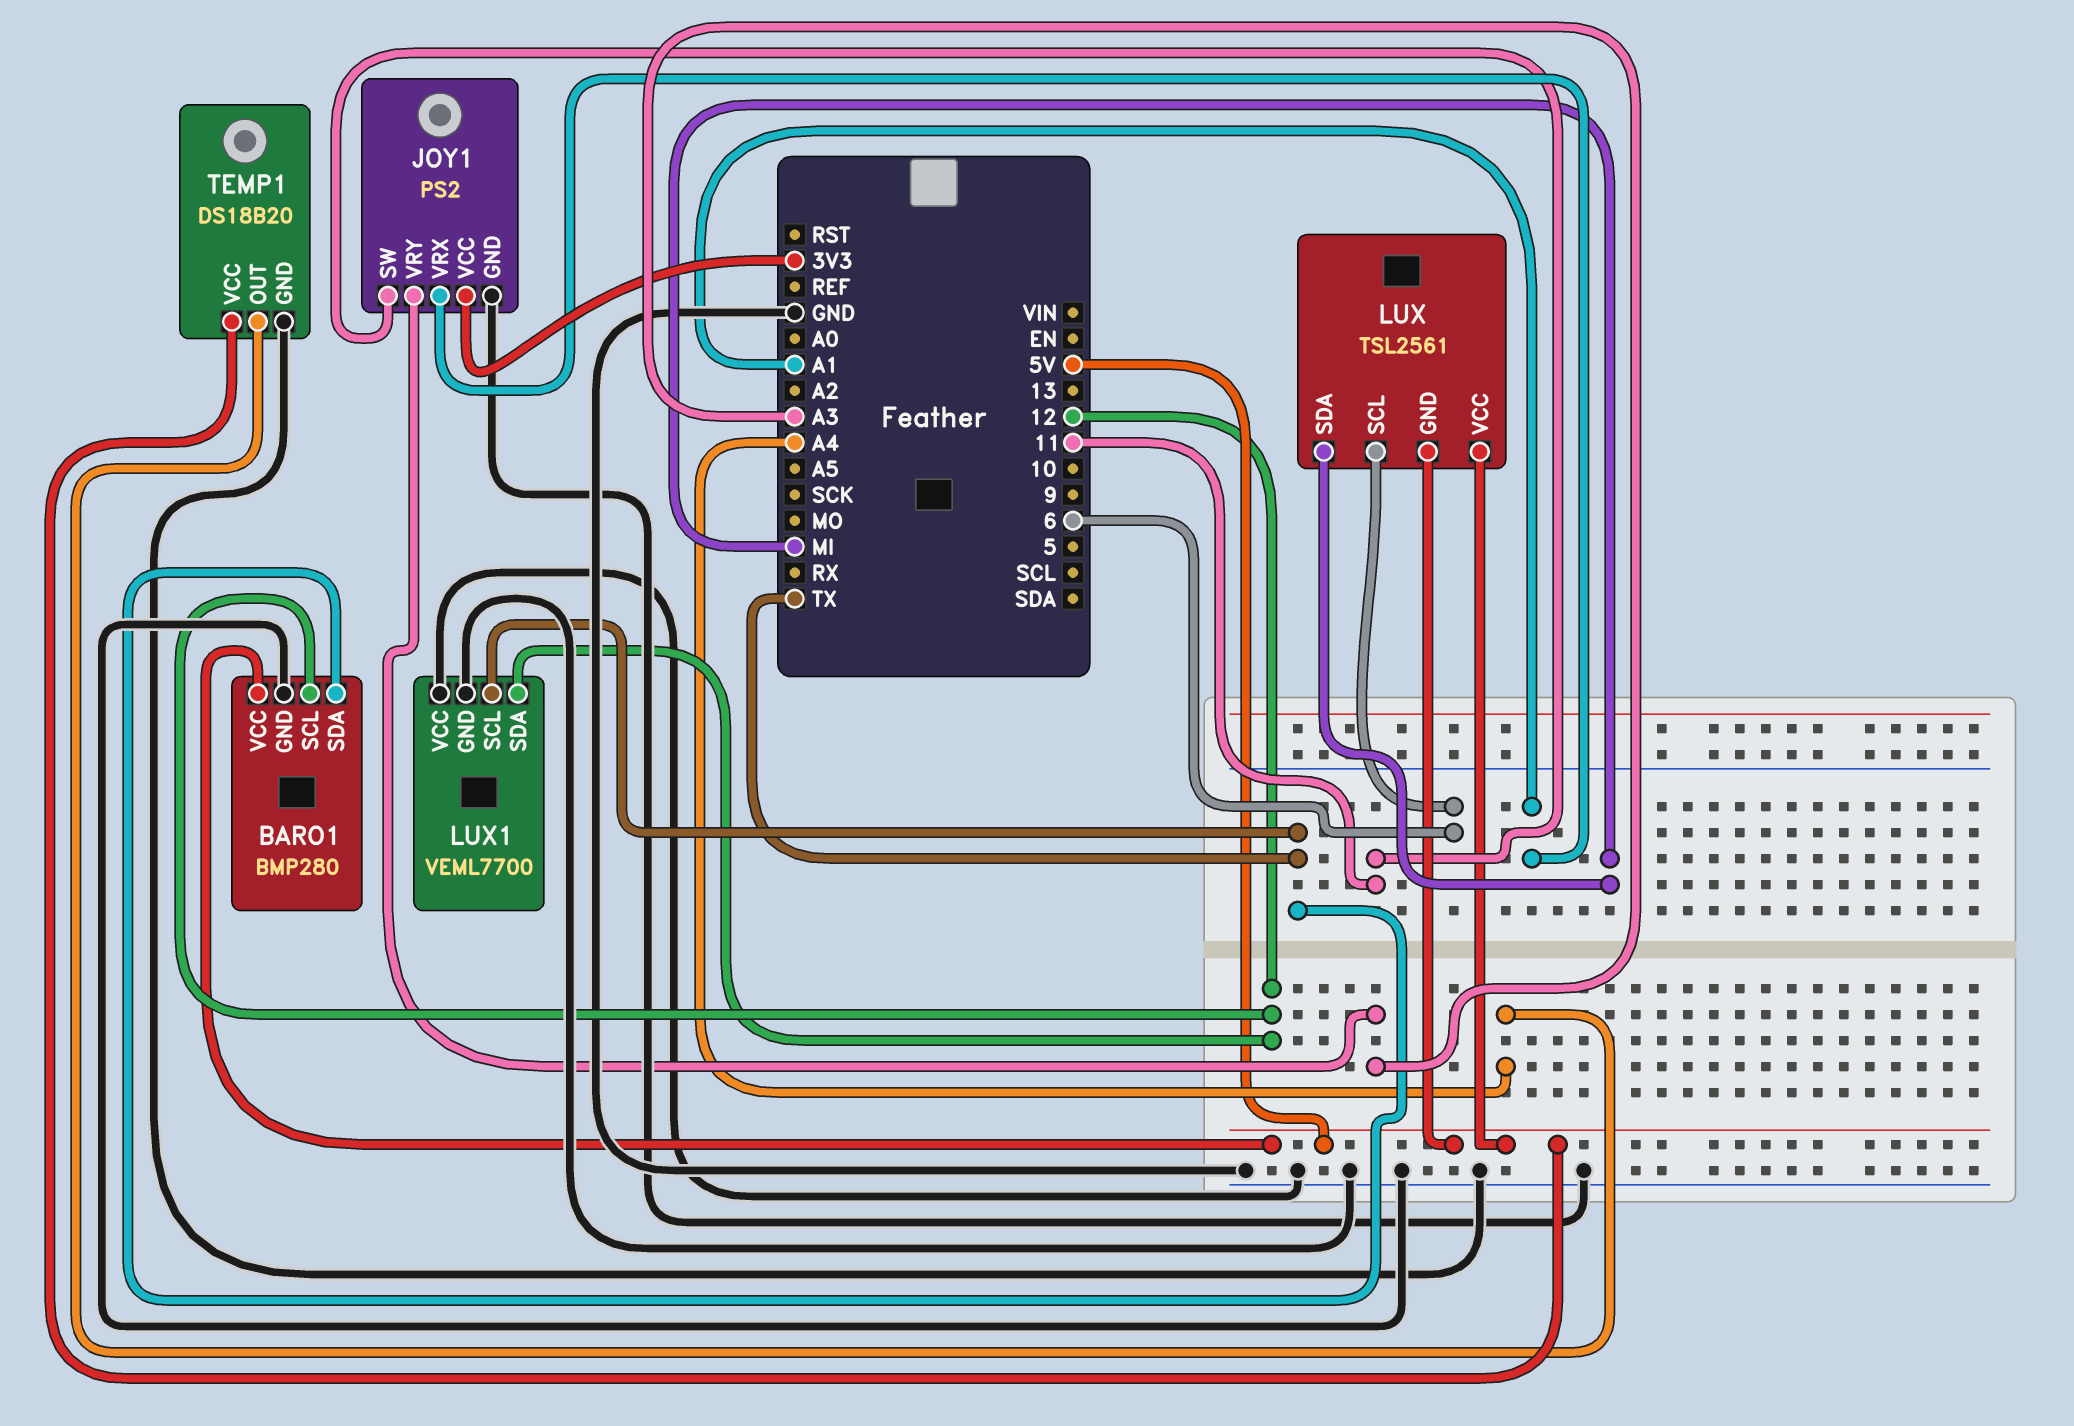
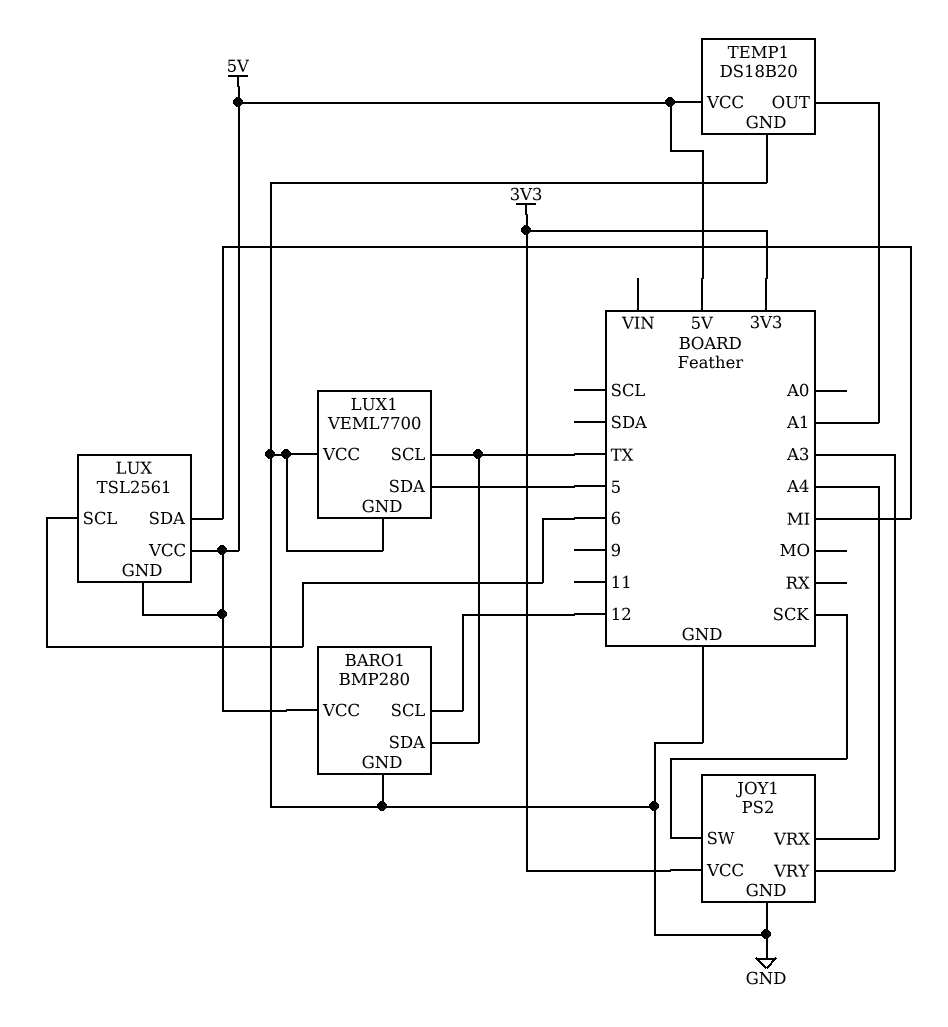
JOY1 pin SW: 11 -> SCK
JOY1 pin VRX: A1 -> A4
LUX1 pin SDA: 12 -> 5
TEMP1 pin OUT: A4 -> A1

